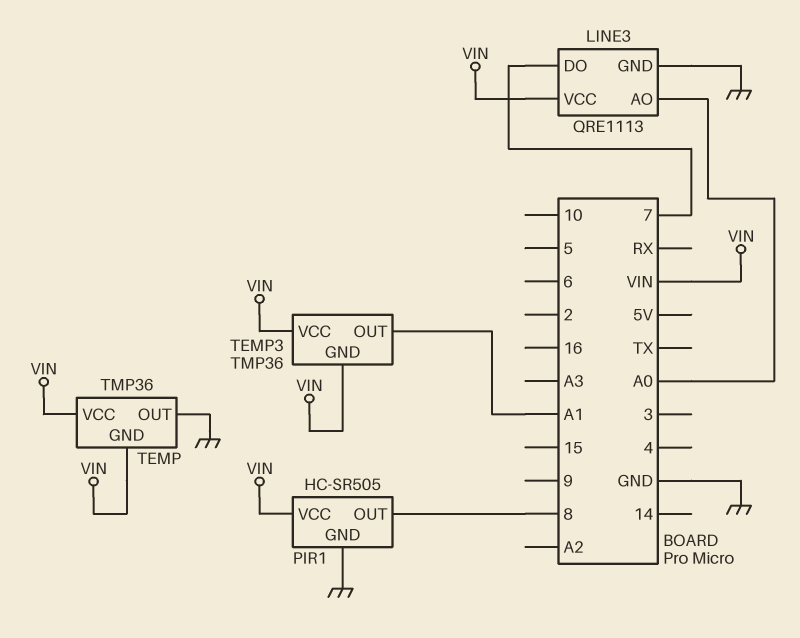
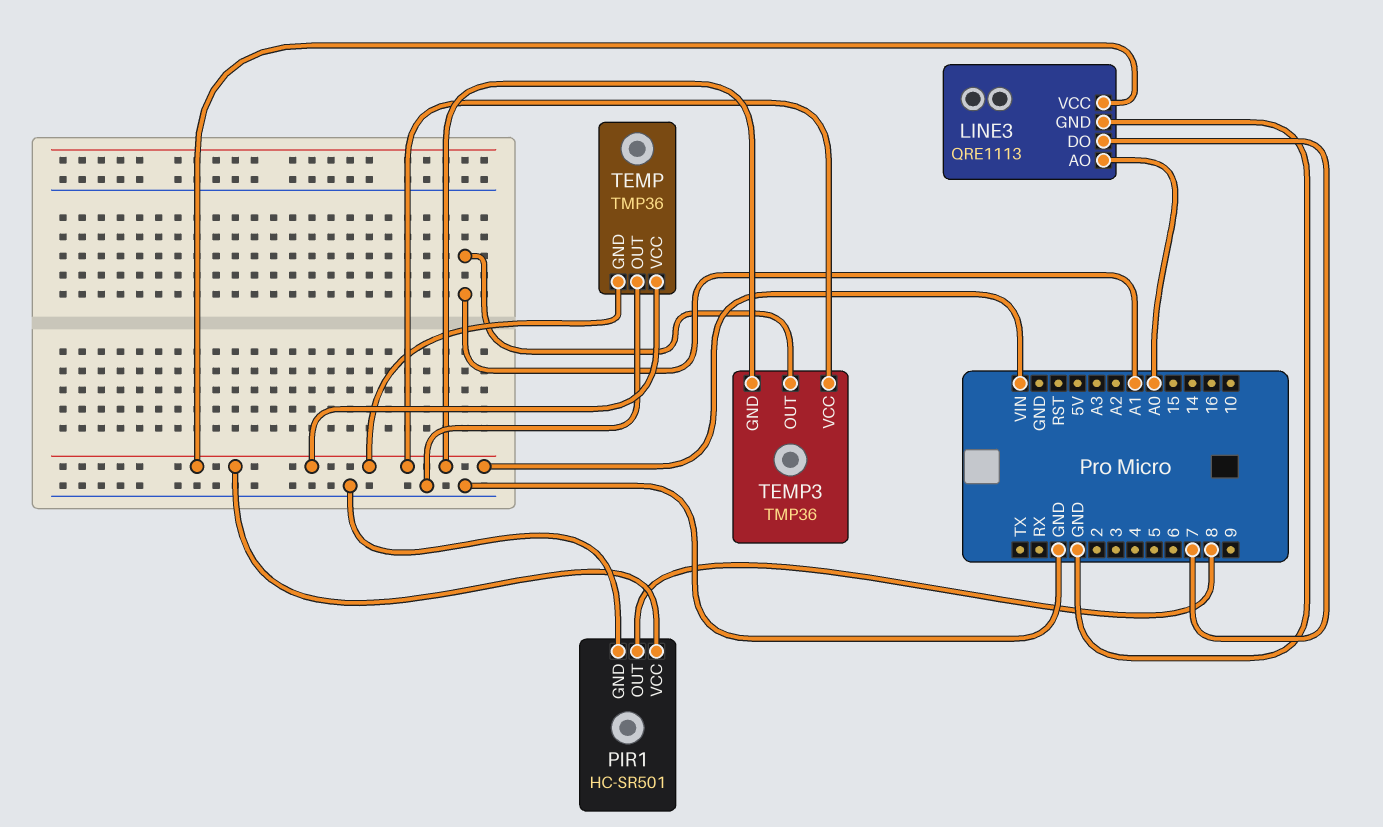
PIR1: HC-SR505 -> HC-SR501

